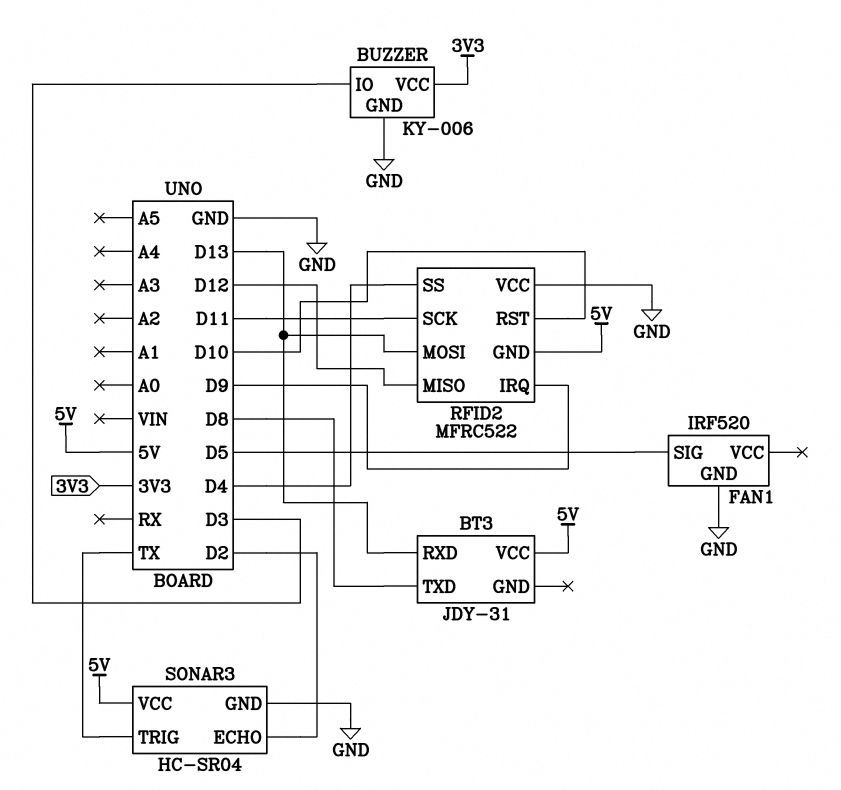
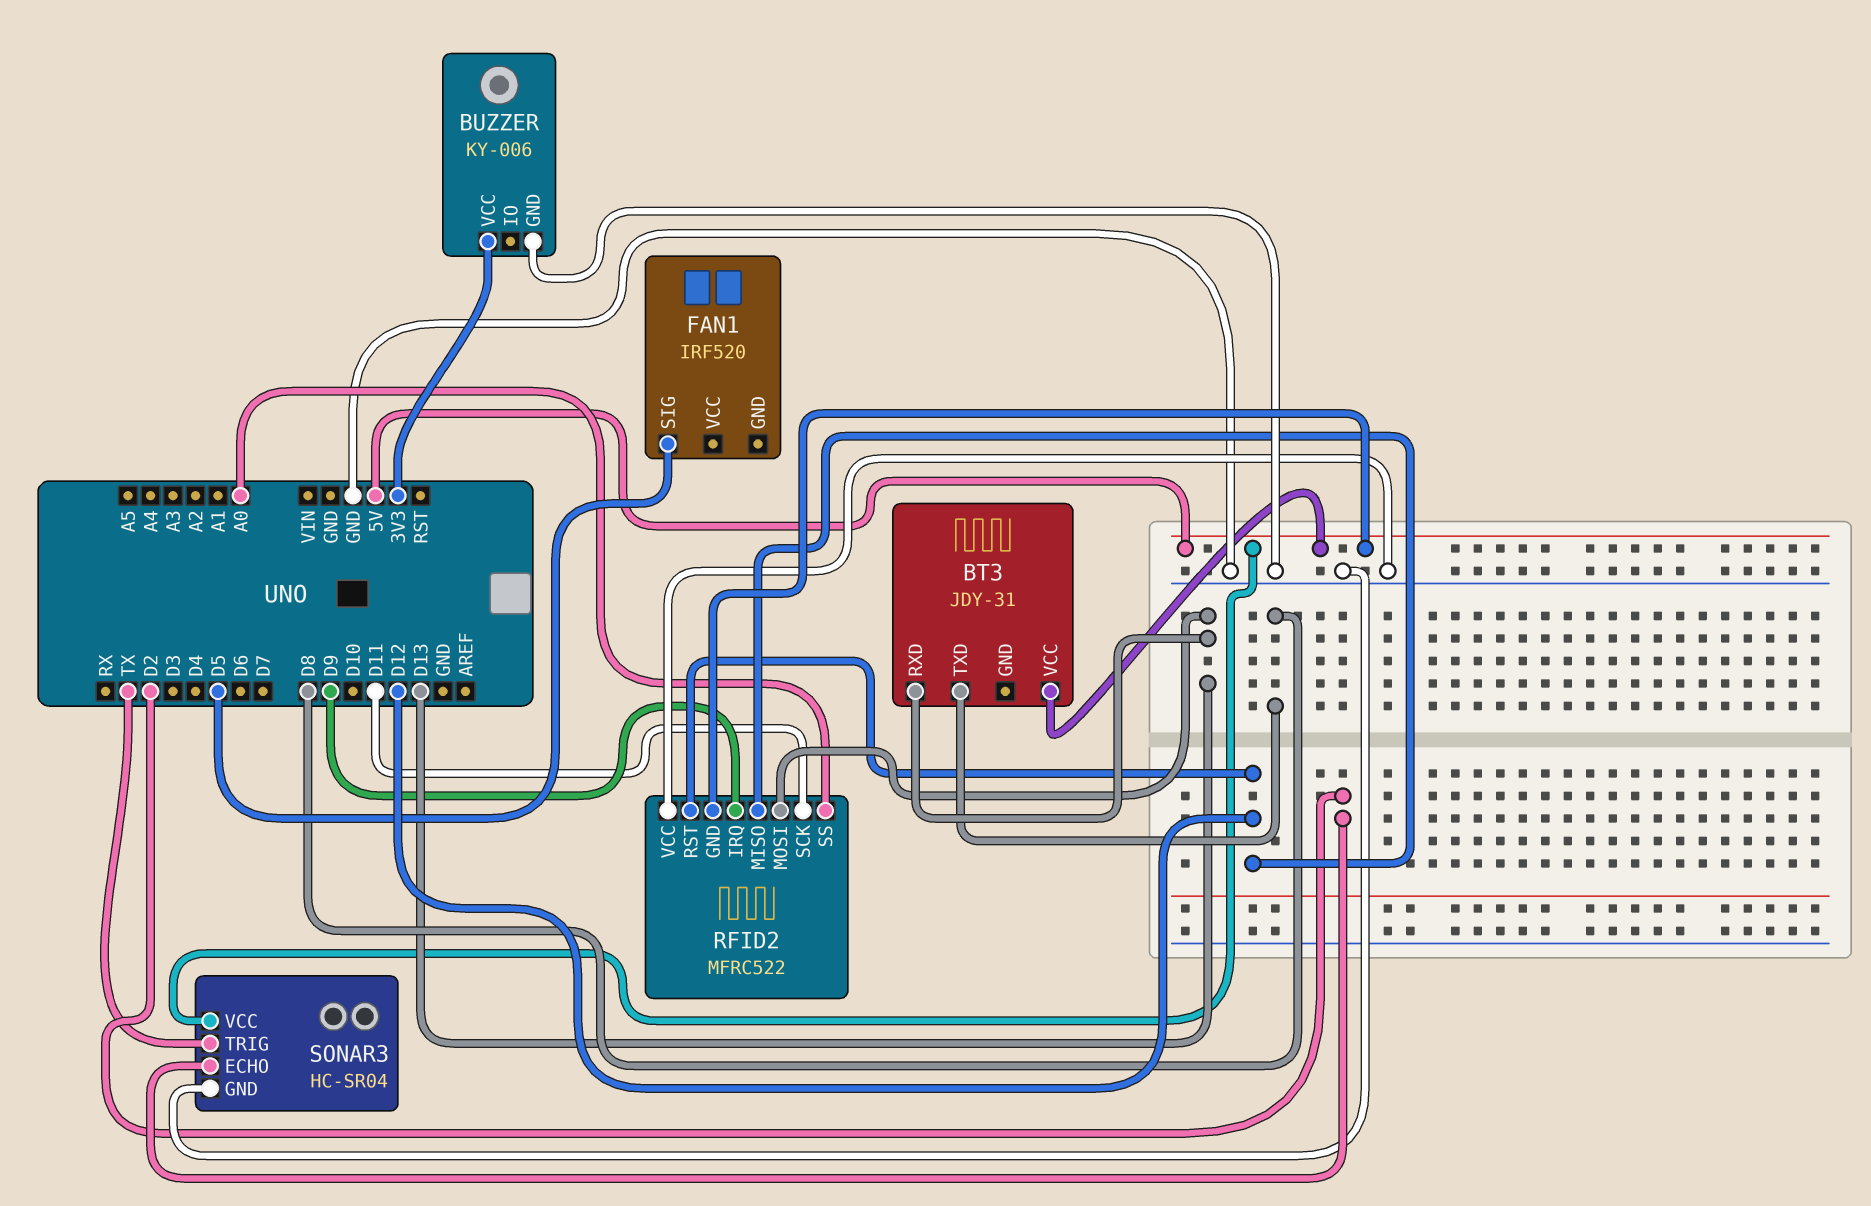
BUZZER pin IO: D3 -> none
FAN1 pin GND: GND -> none
RFID2 pin RST: D10 -> D12
RFID2 pin SS: D4 -> A0

